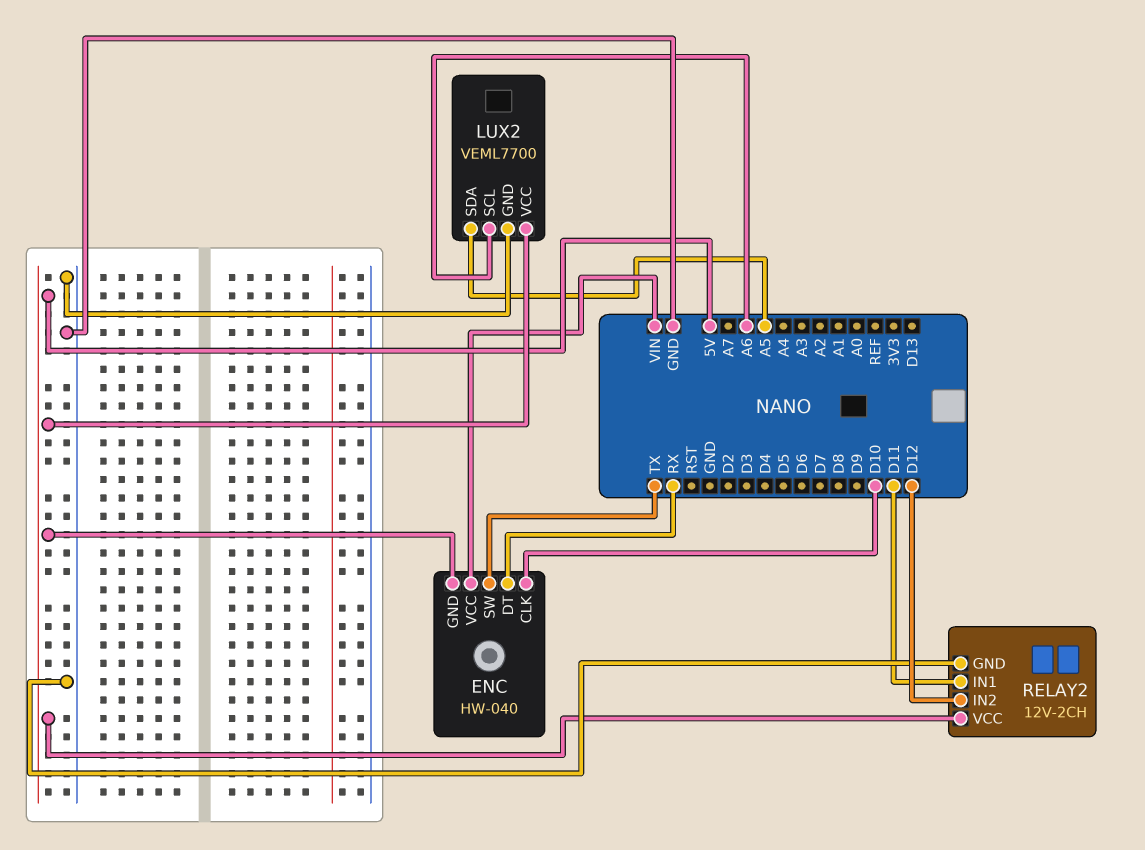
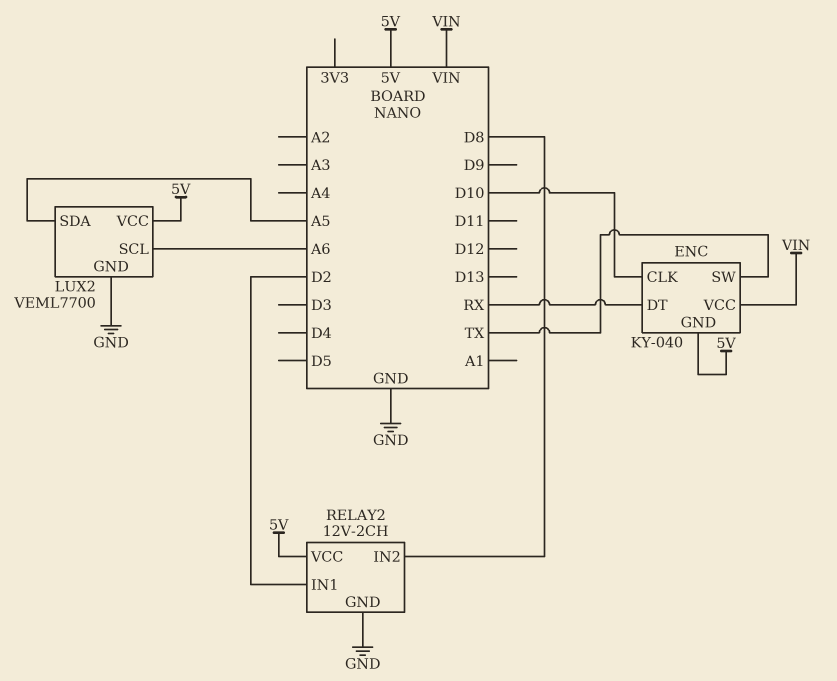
ENC: HW-040 -> KY-040
RELAY2 pin IN1: D11 -> D2
RELAY2 pin IN2: D12 -> D8

